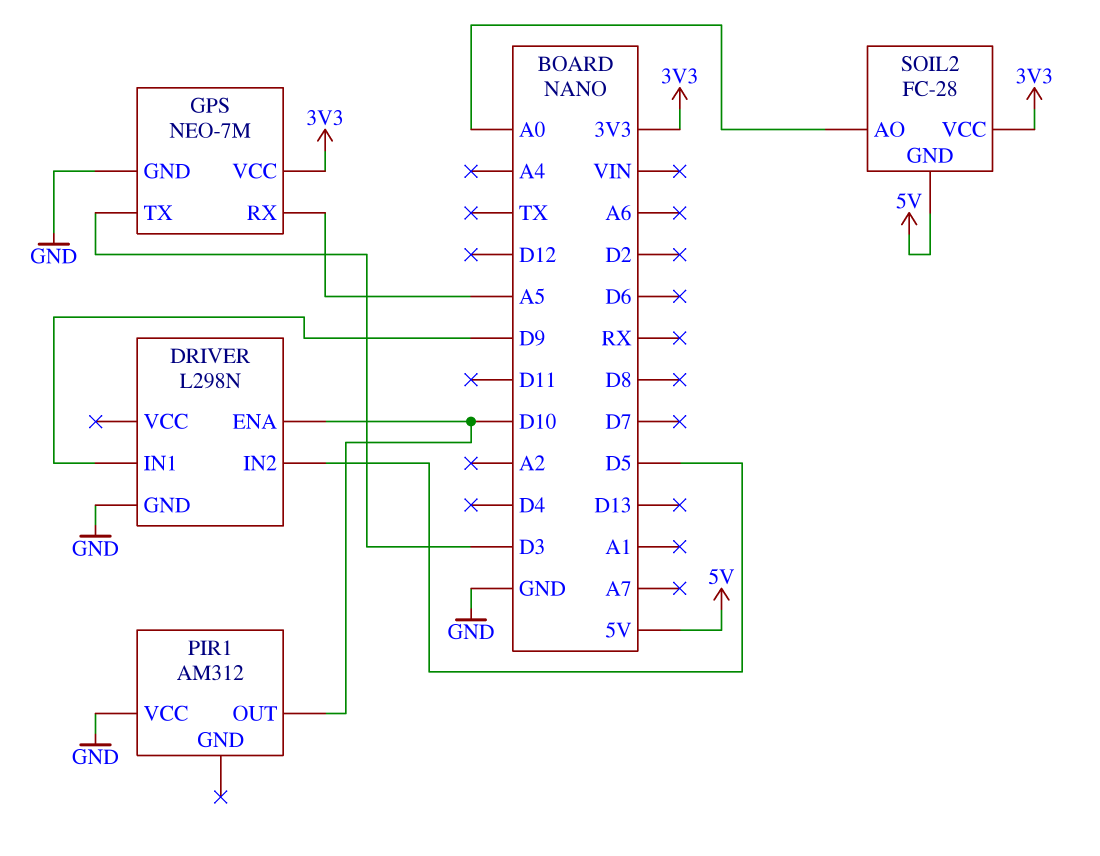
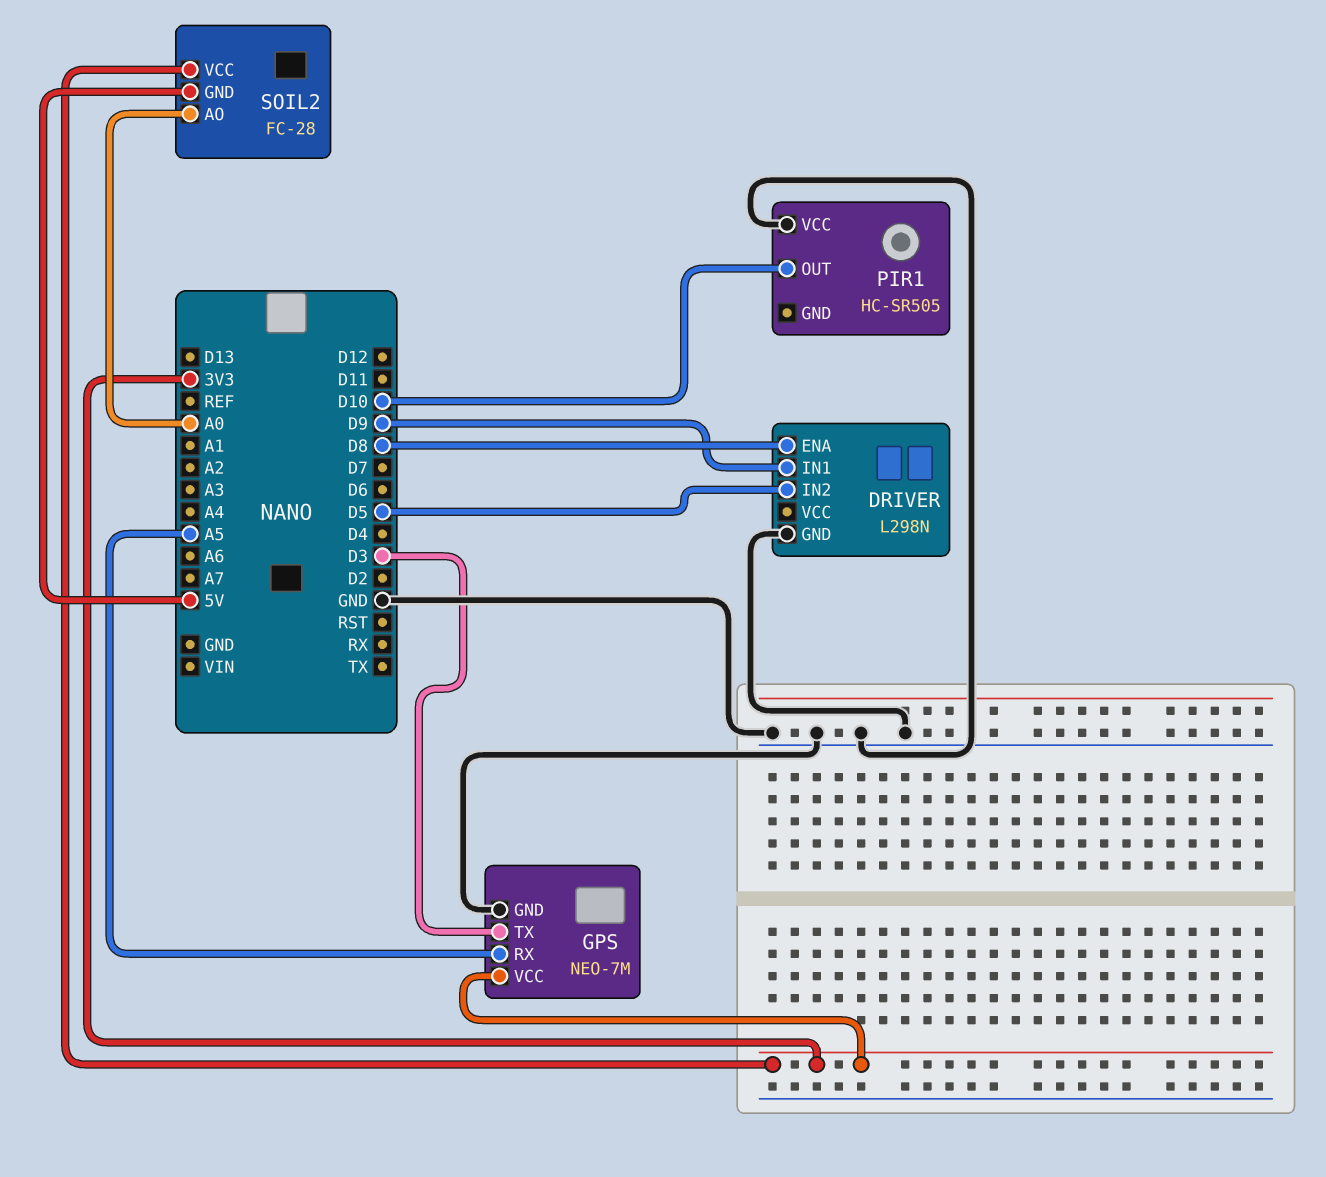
DRIVER pin ENA: D10 -> D8
PIR1: AM312 -> HC-SR505

